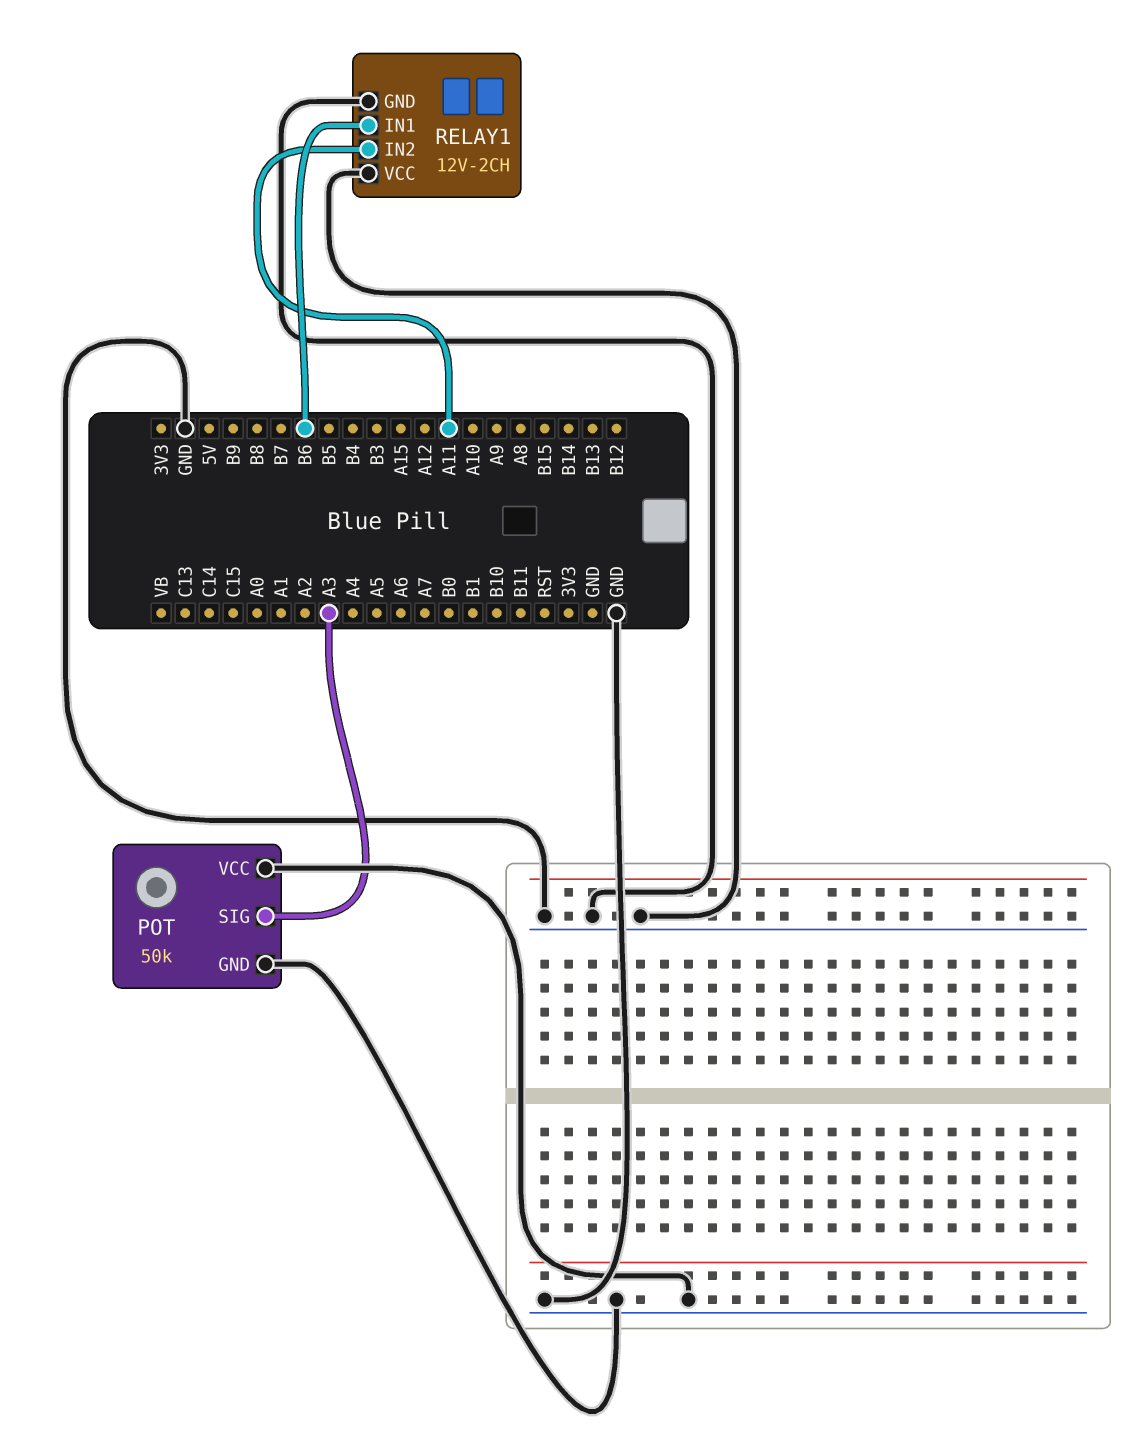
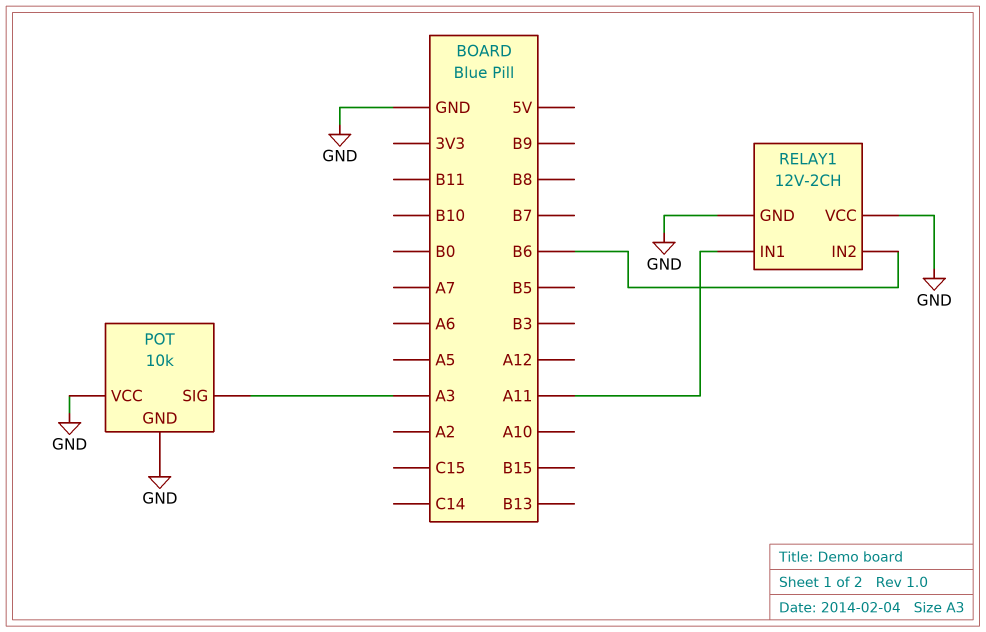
POT: 50k -> 10k
RELAY1 pin IN1: B6 -> A11
RELAY1 pin IN2: A11 -> B6

